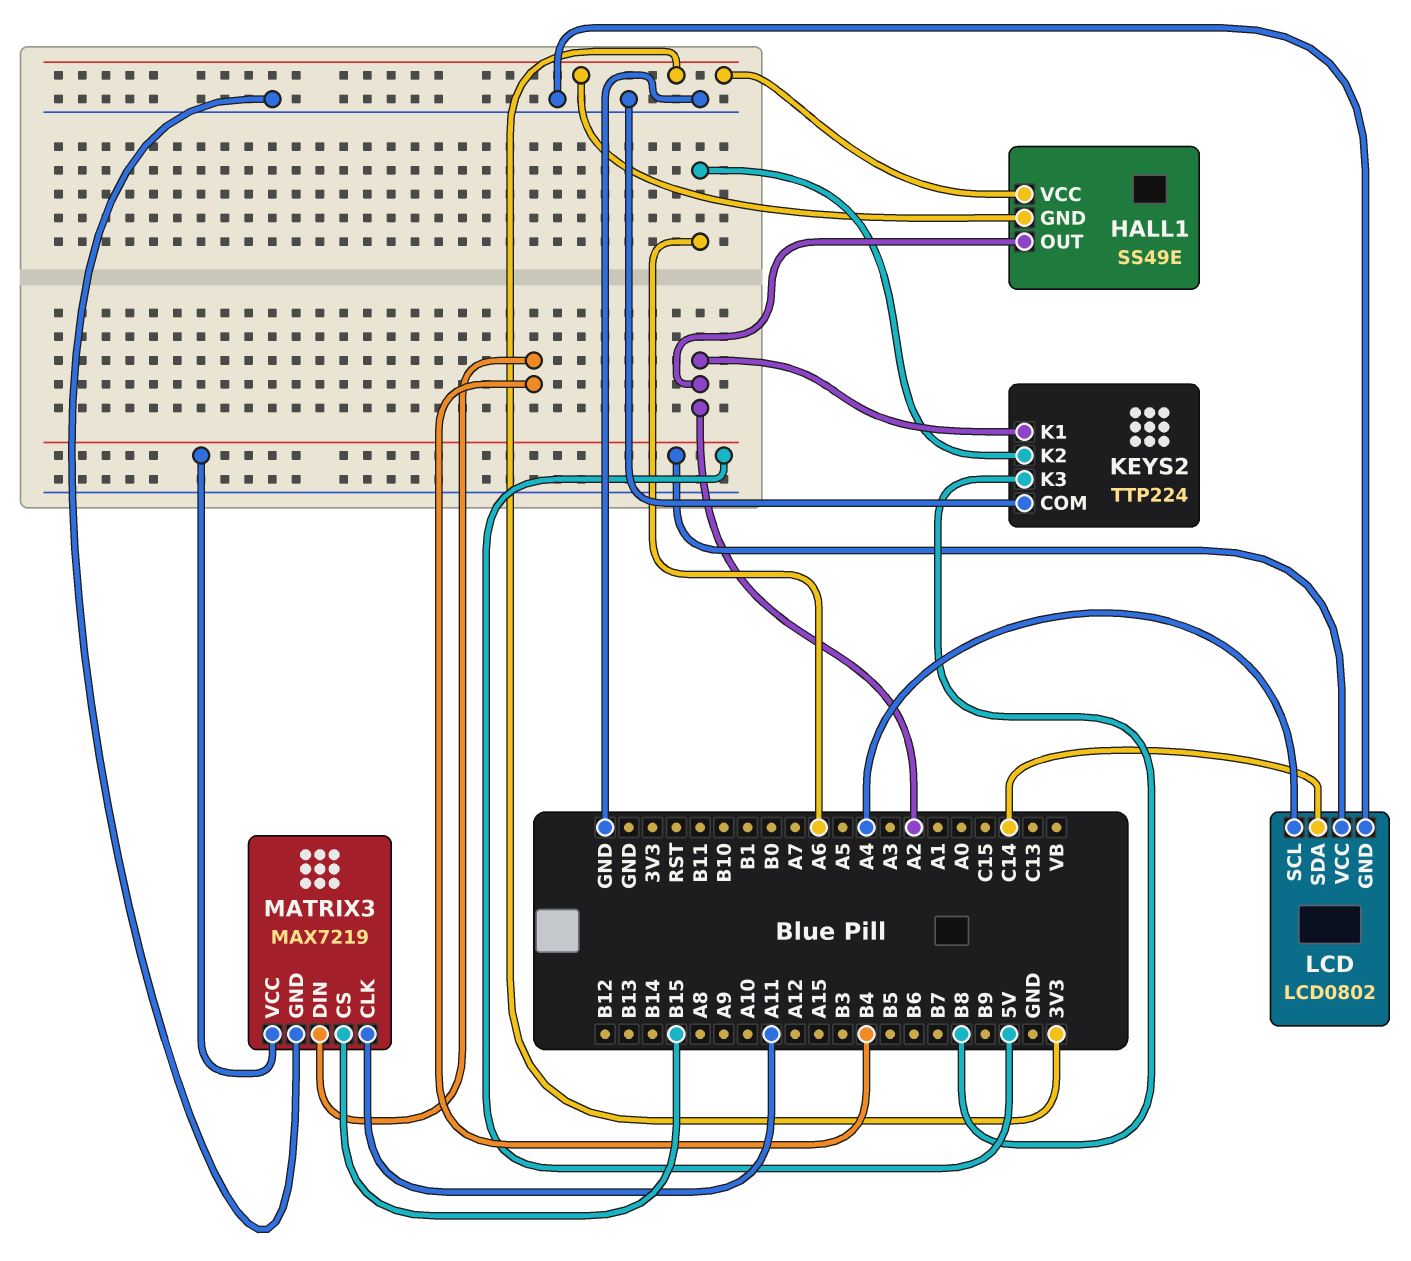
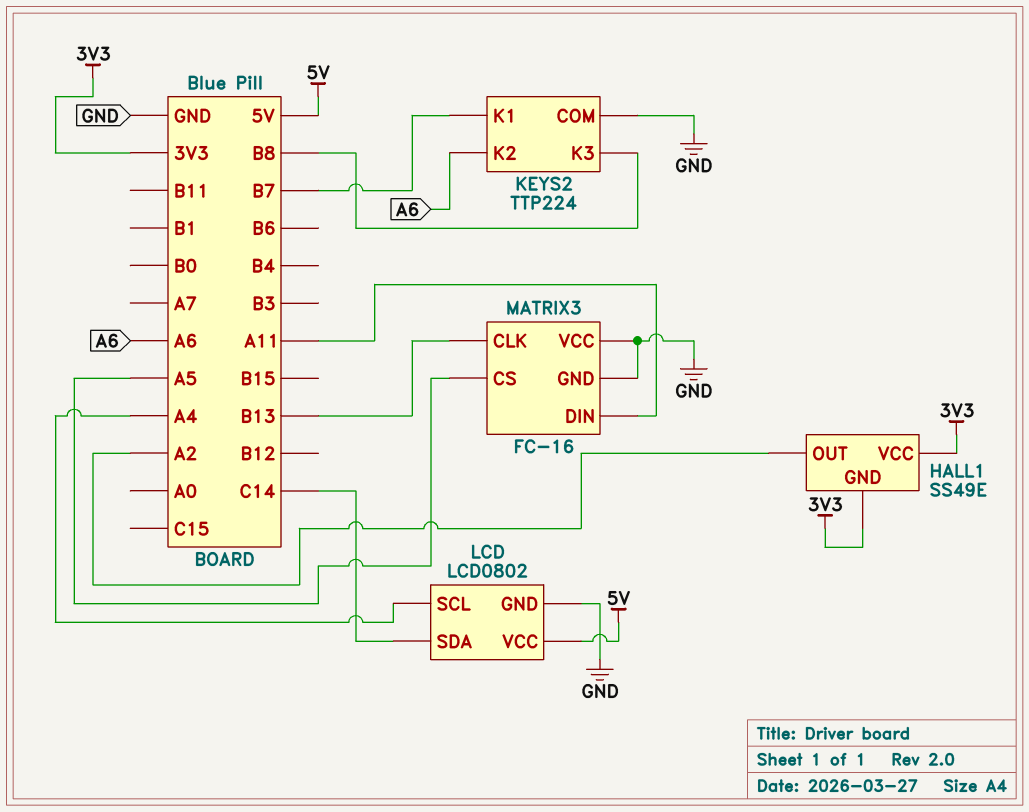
KEYS2 pin K1: A2 -> B7
MATRIX3: MAX7219 -> FC-16
MATRIX3 pin CLK: A11 -> B13
MATRIX3 pin CS: B15 -> A5
MATRIX3 pin DIN: B4 -> A11
MATRIX3 pin VCC: 5V -> GND

